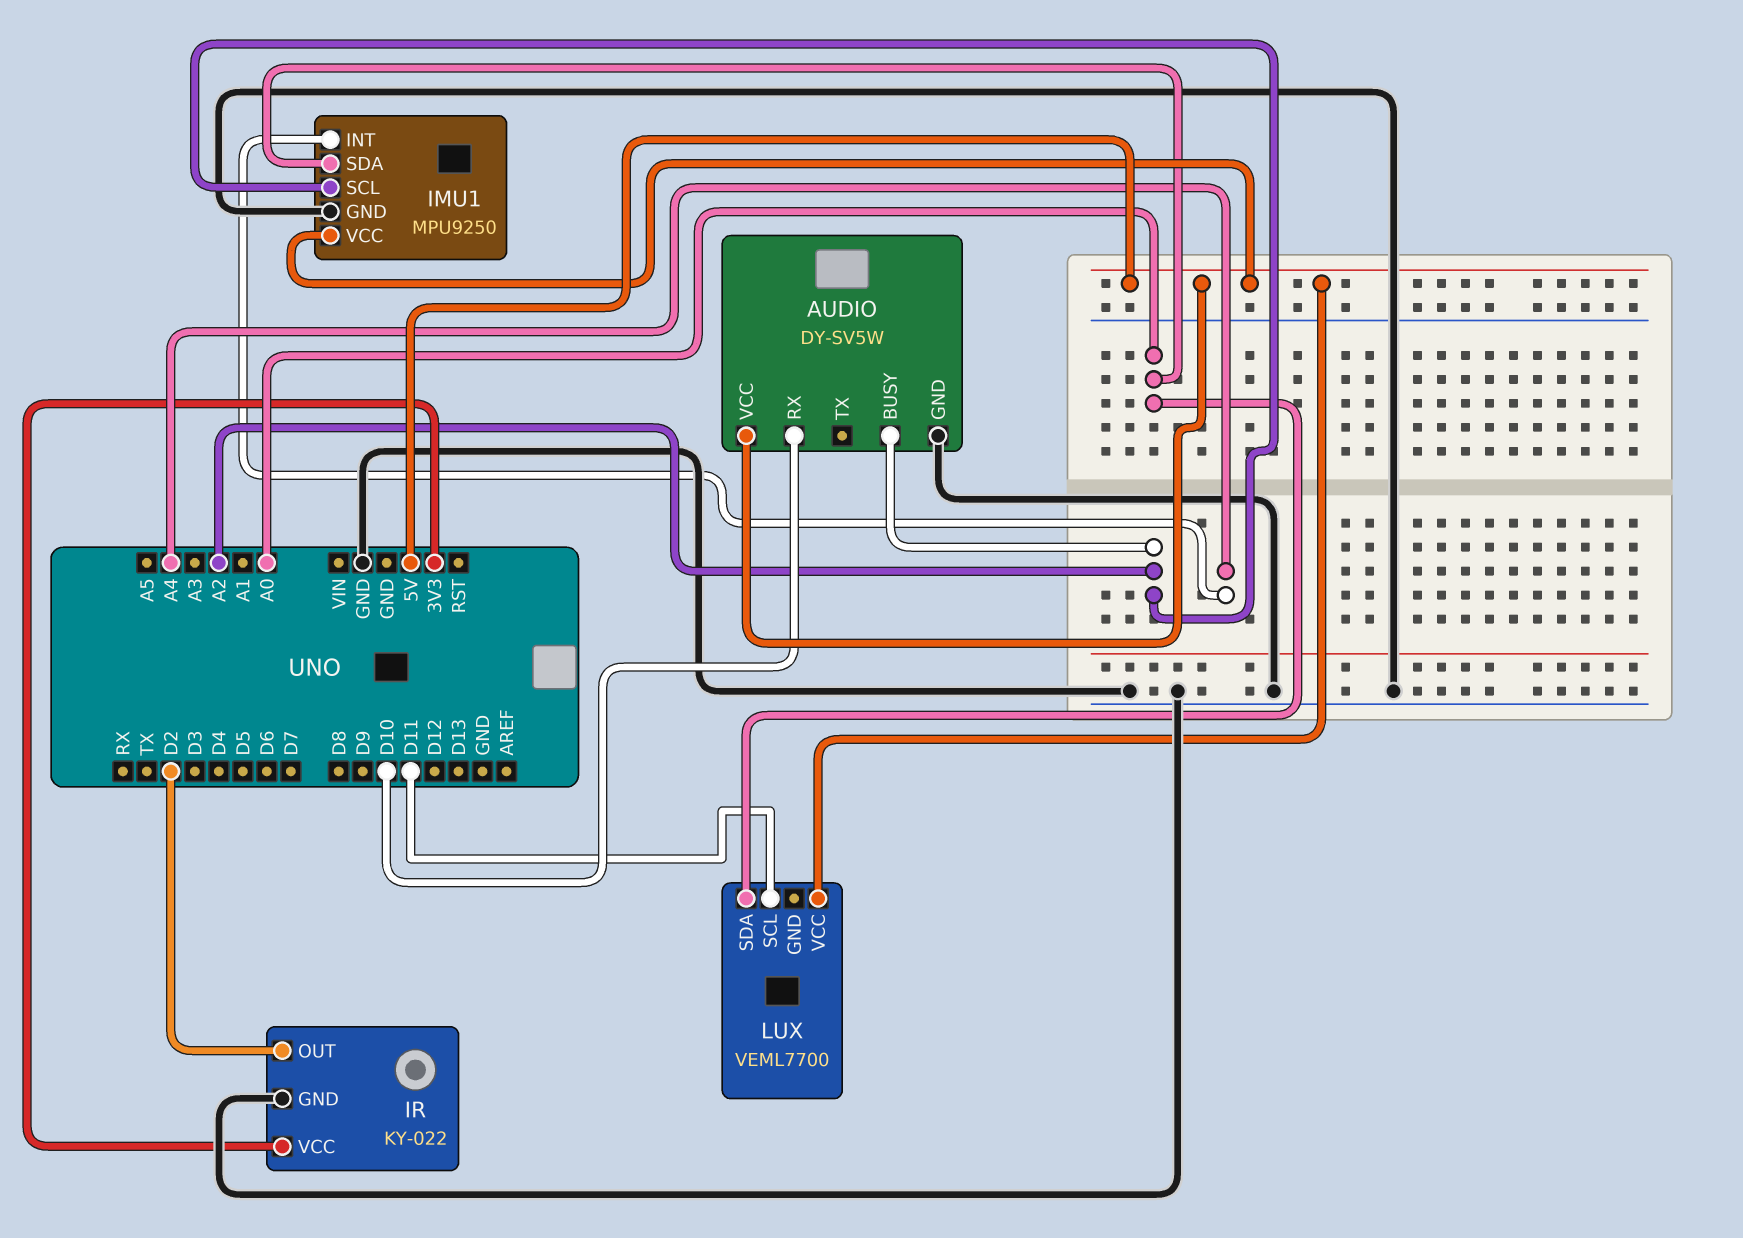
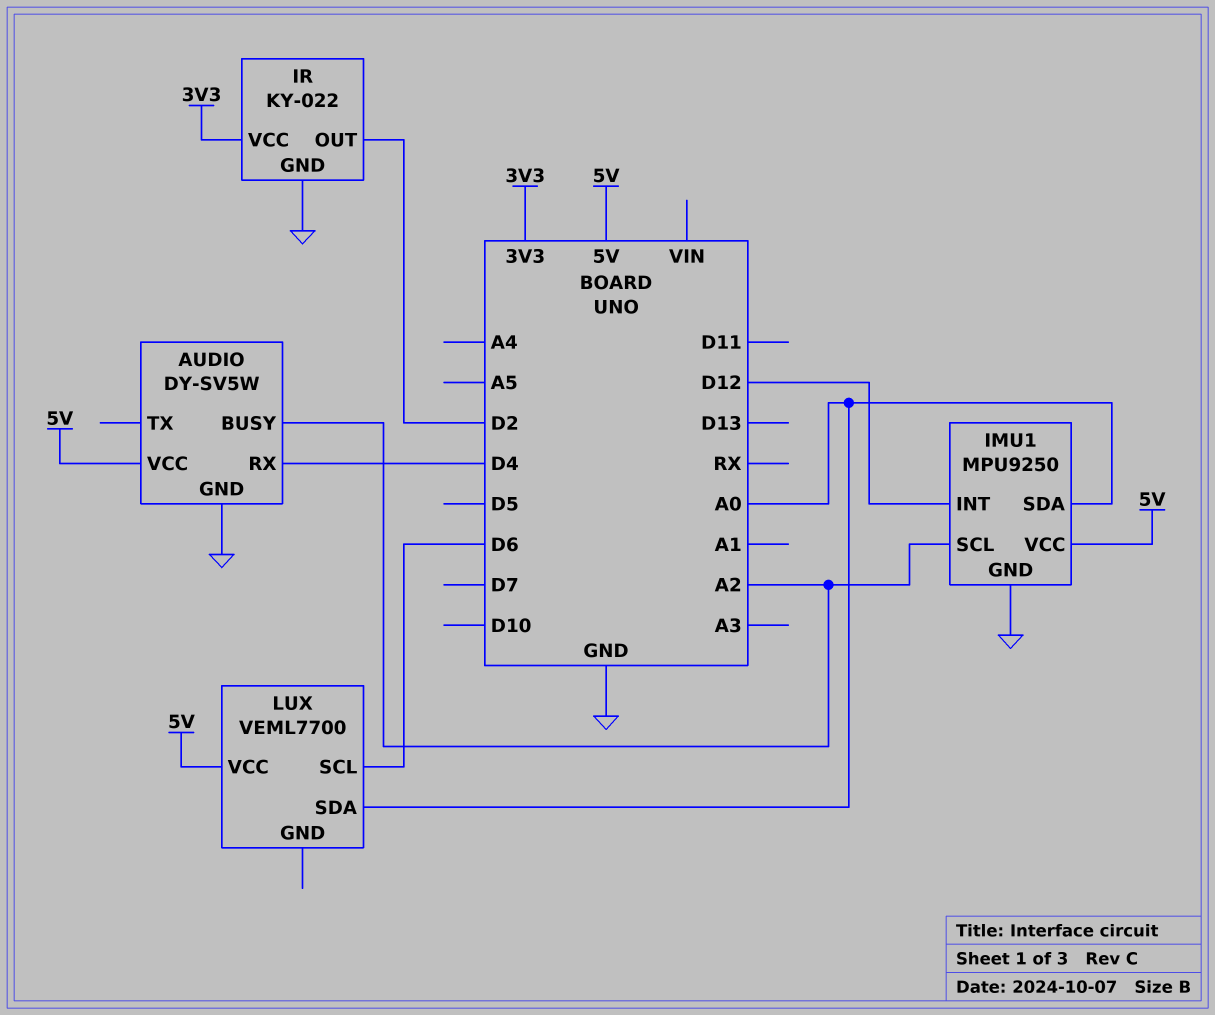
AUDIO pin RX: D10 -> D4
IMU1 pin INT: A4 -> D12
LUX pin SCL: D11 -> D6

